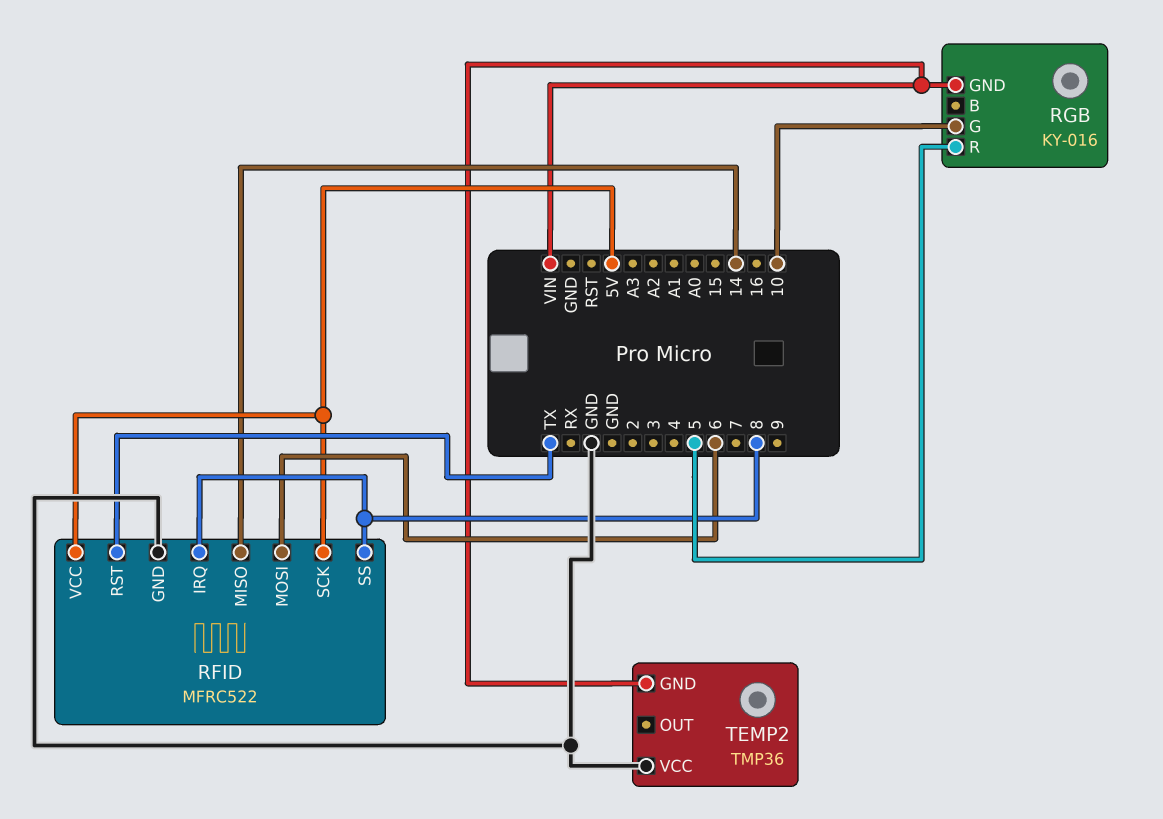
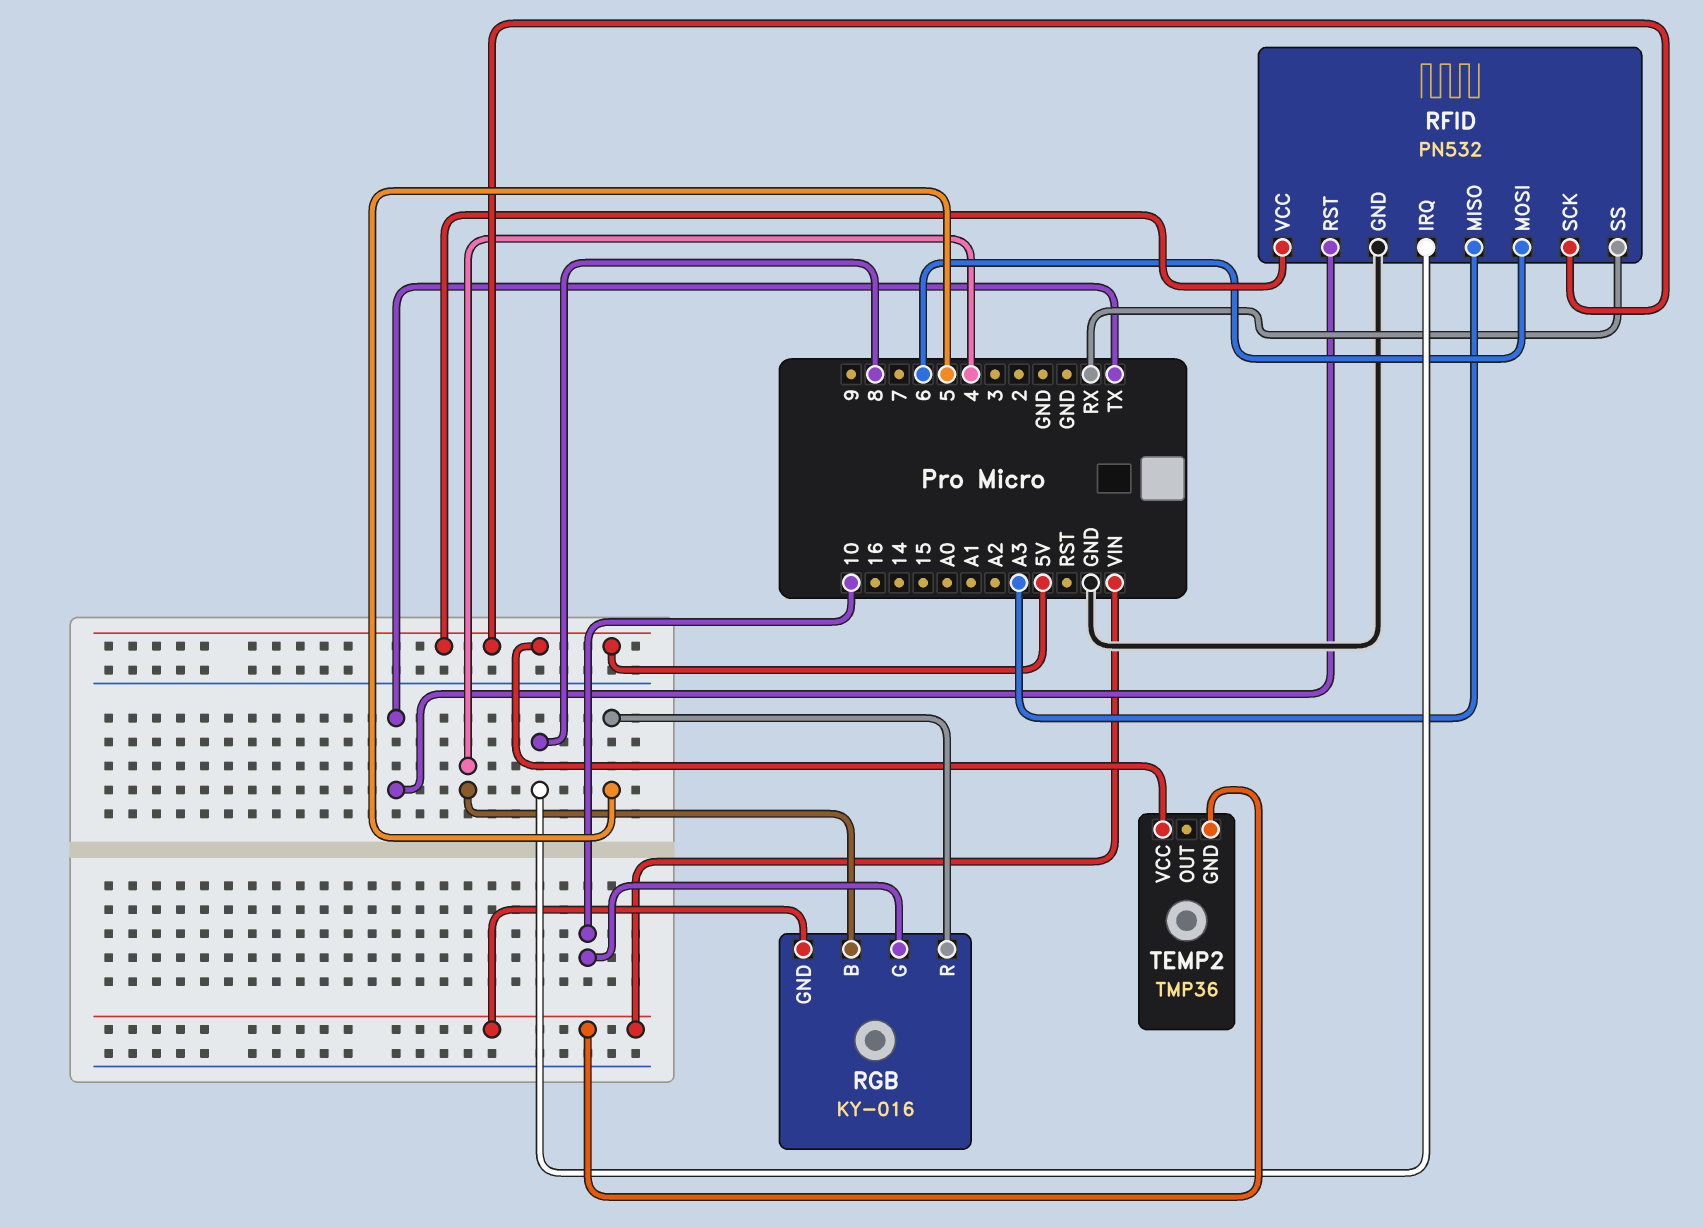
RFID: MFRC522 -> PN532
RFID pin MISO: 14 -> A3
RFID pin SS: 8 -> RX
RGB pin B: none -> 4
TEMP2 pin VCC: GND -> 5V

